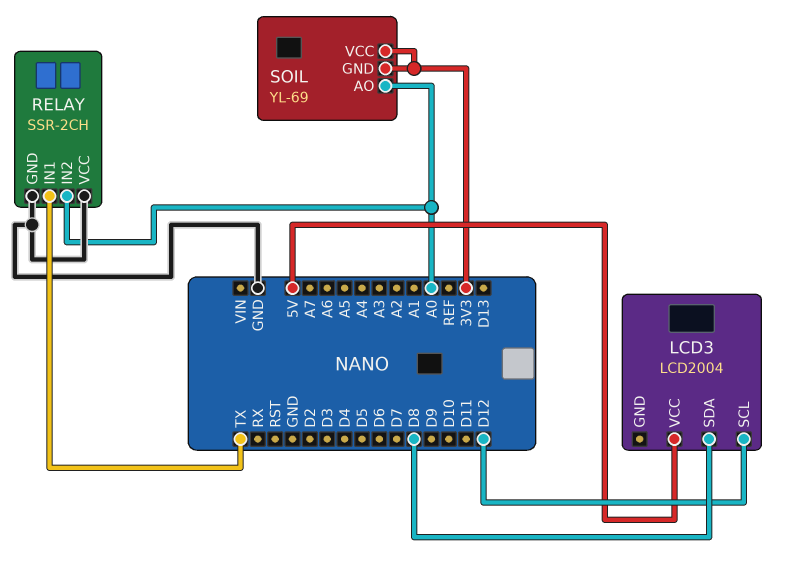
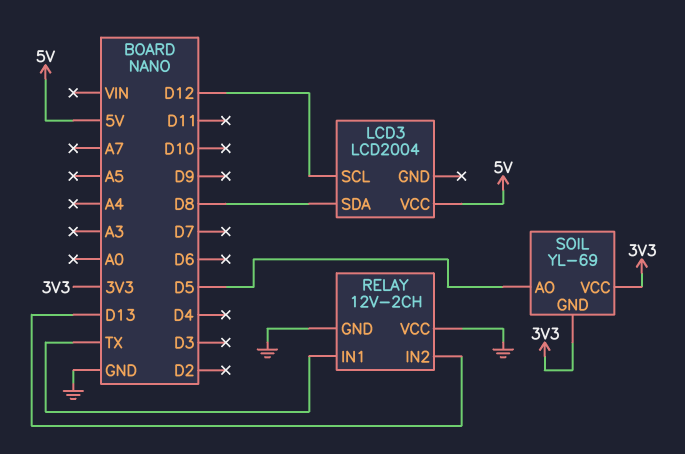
RELAY: SSR-2CH -> 12V-2CH
RELAY pin IN2: A0 -> D13
SOIL pin AO: A0 -> D5

